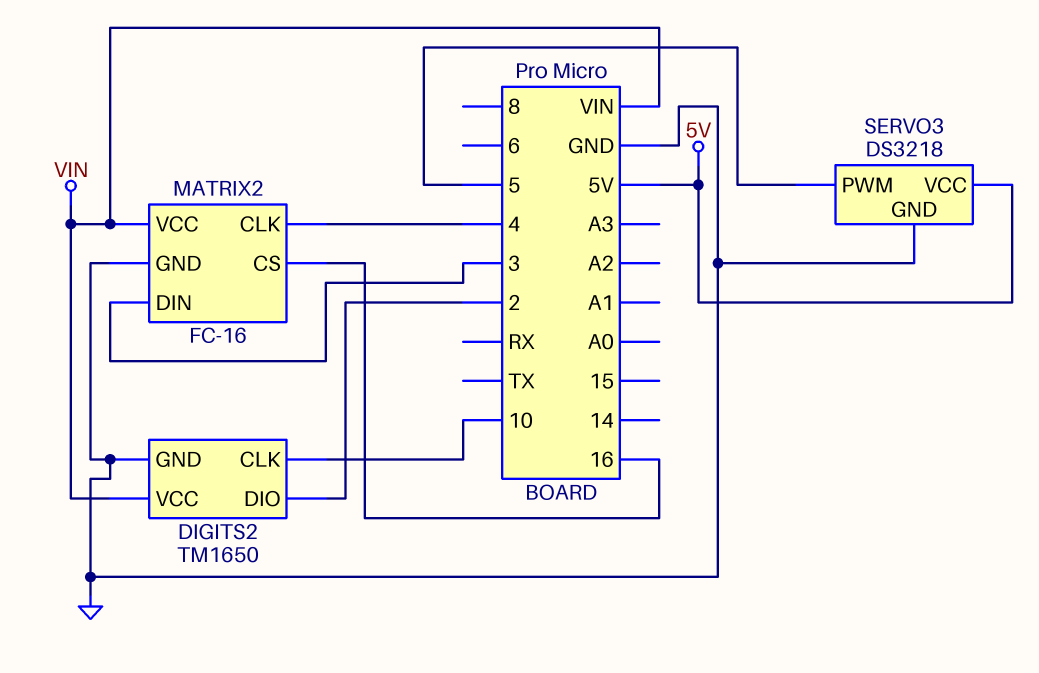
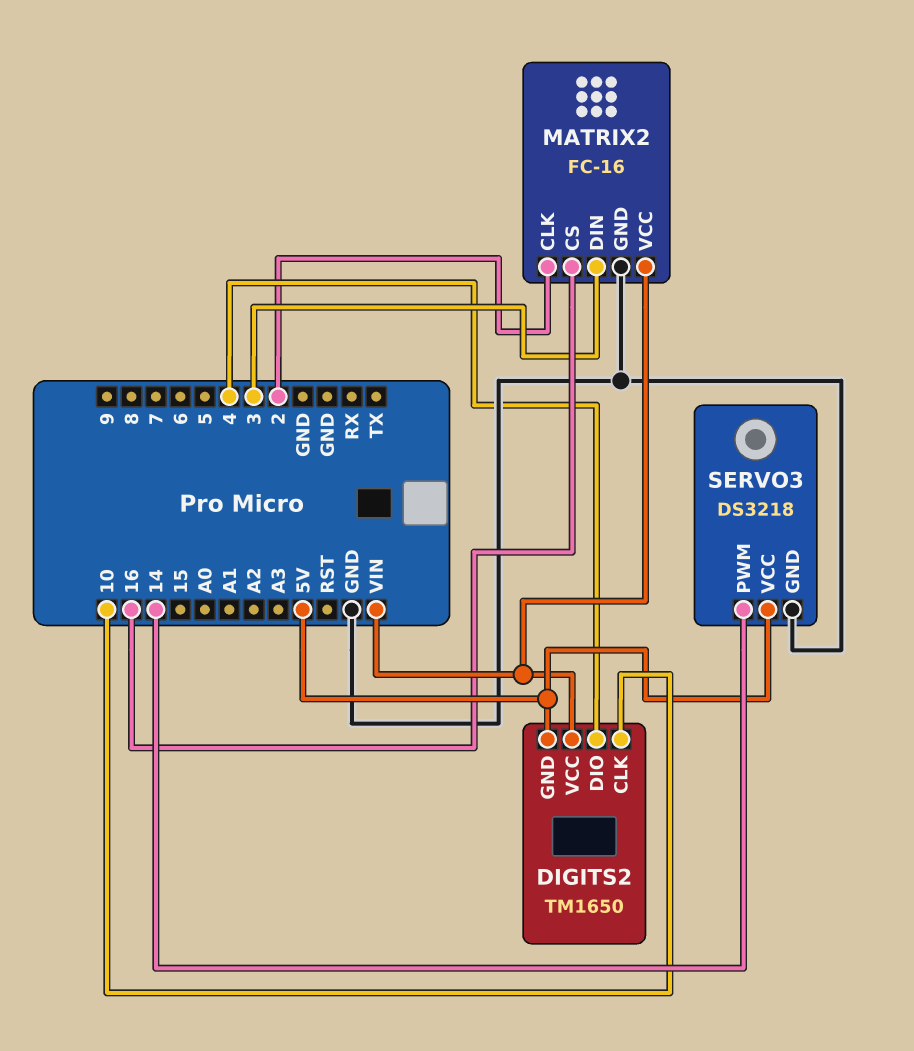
DIGITS2 pin DIO: 2 -> 4
DIGITS2 pin GND: GND -> 5V
MATRIX2 pin CLK: 4 -> 2
SERVO3 pin PWM: 5 -> 14

